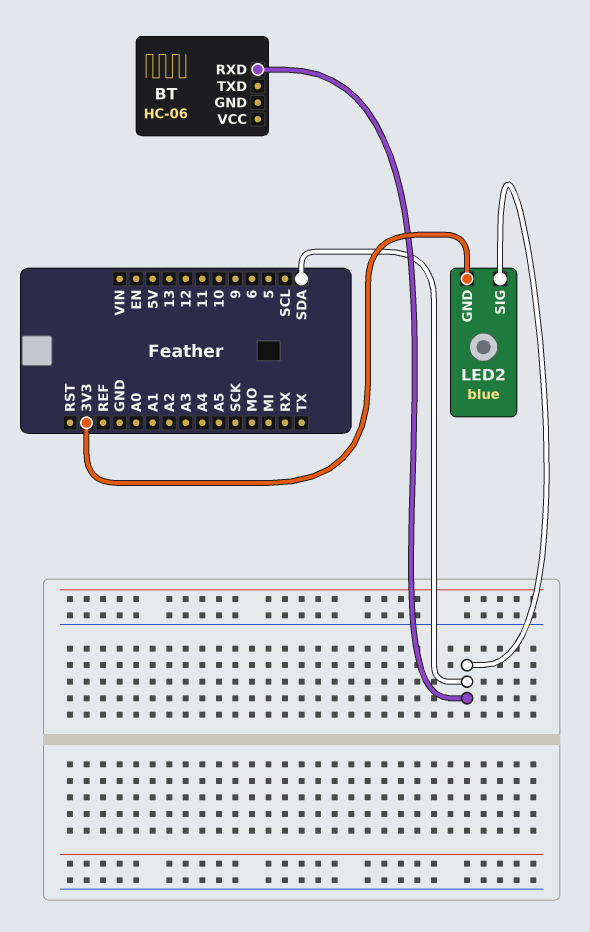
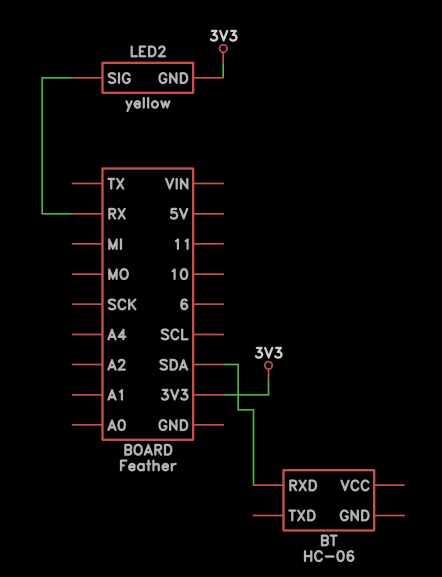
LED2: blue -> yellow
LED2 pin SIG: SDA -> RX

